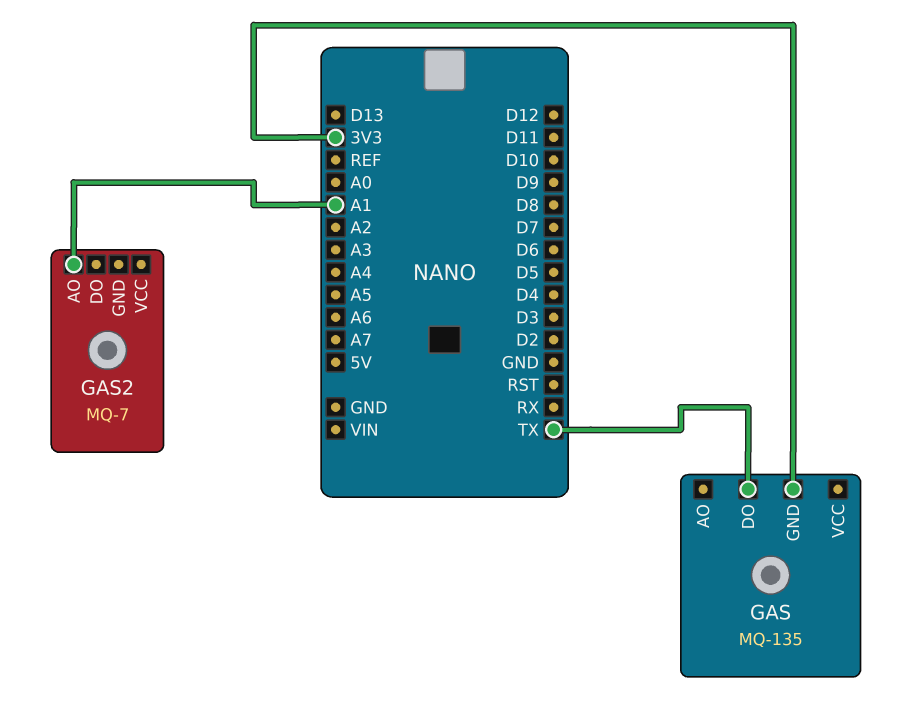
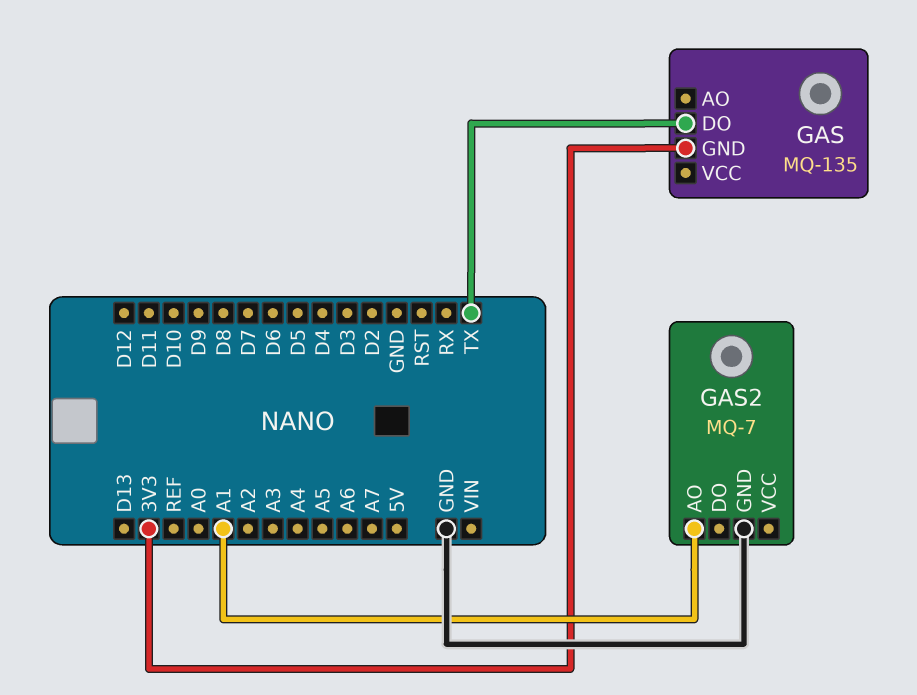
GAS2 pin GND: none -> GND

